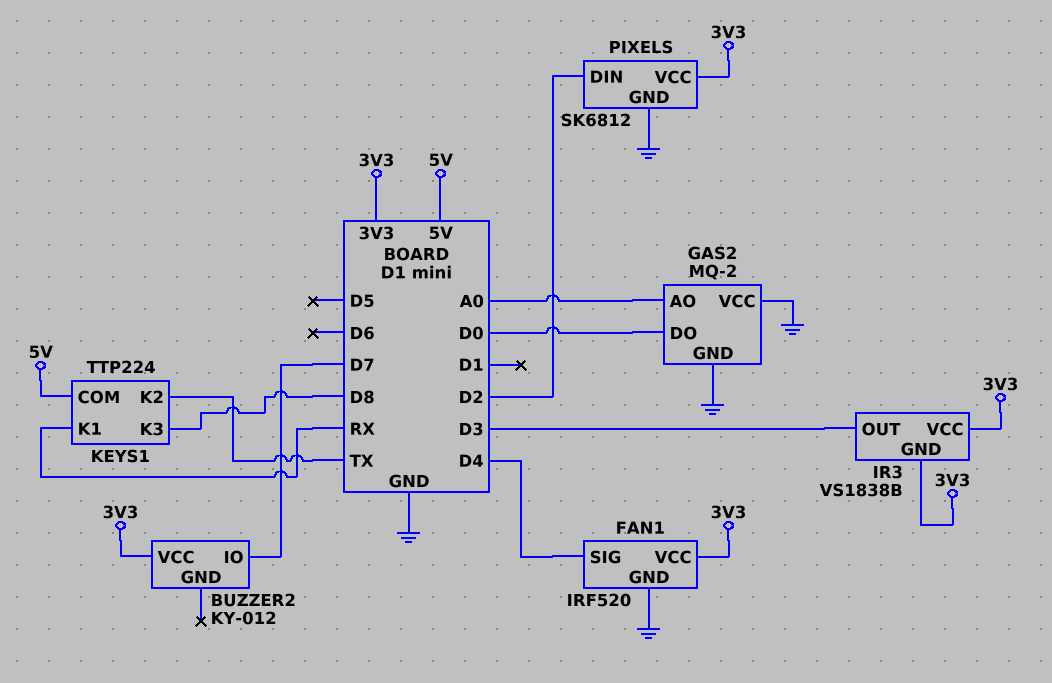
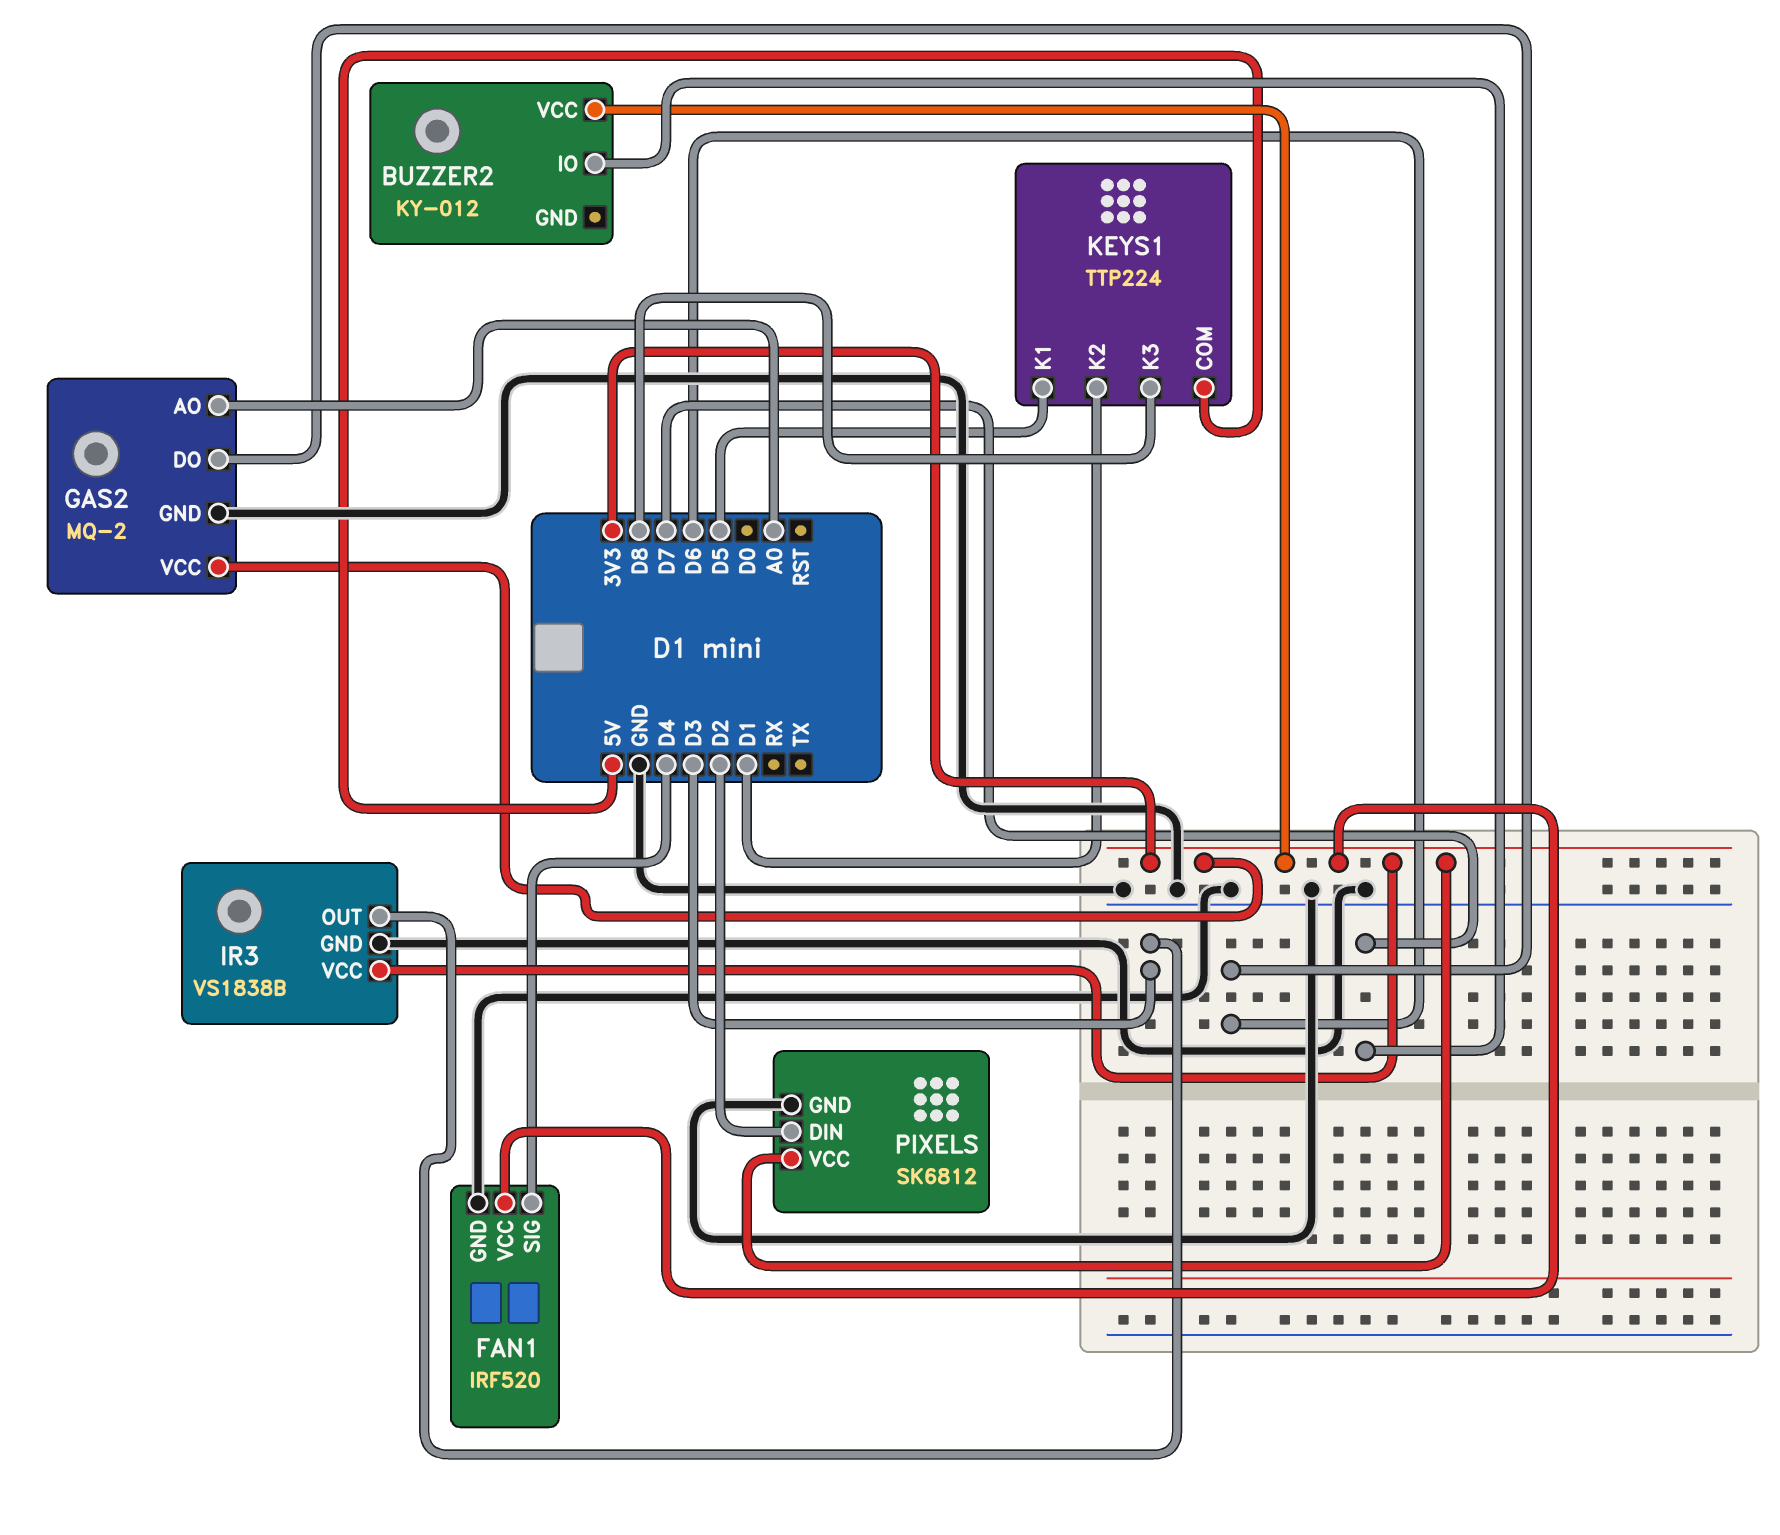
GAS2 pin DO: D0 -> D6
GAS2 pin VCC: GND -> 3V3
IR3 pin GND: 3V3 -> GND
KEYS1 pin K1: RX -> D5
KEYS1 pin K2: TX -> D1

